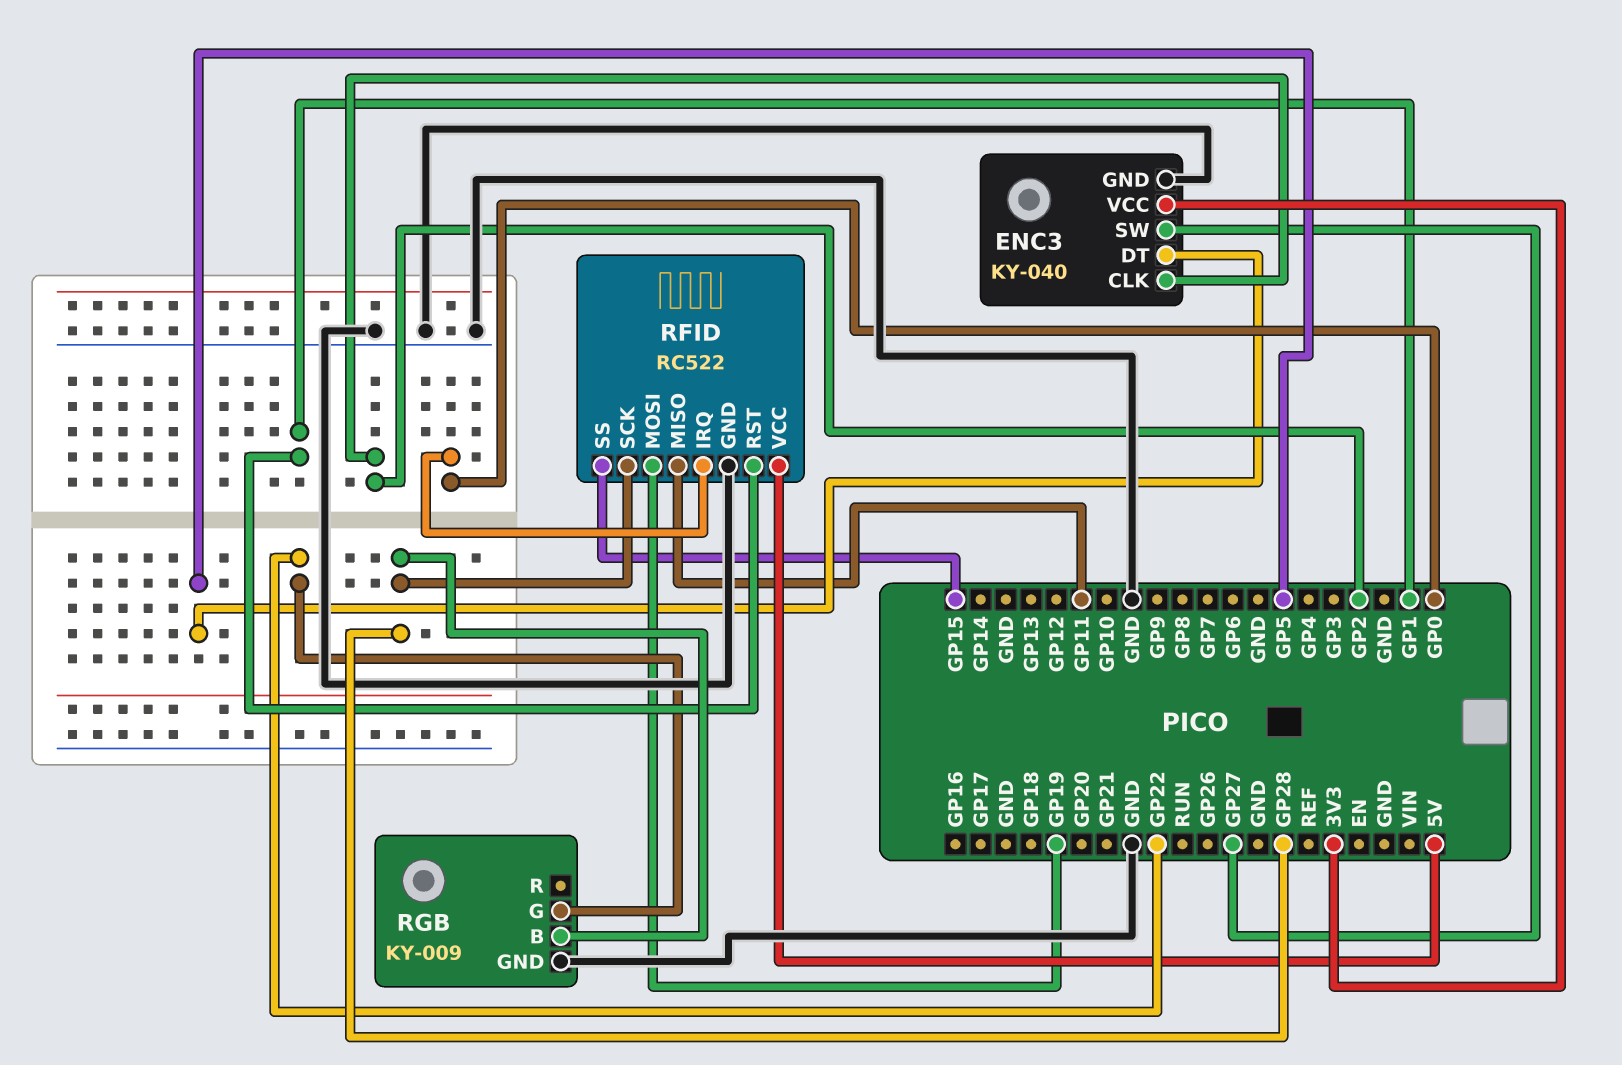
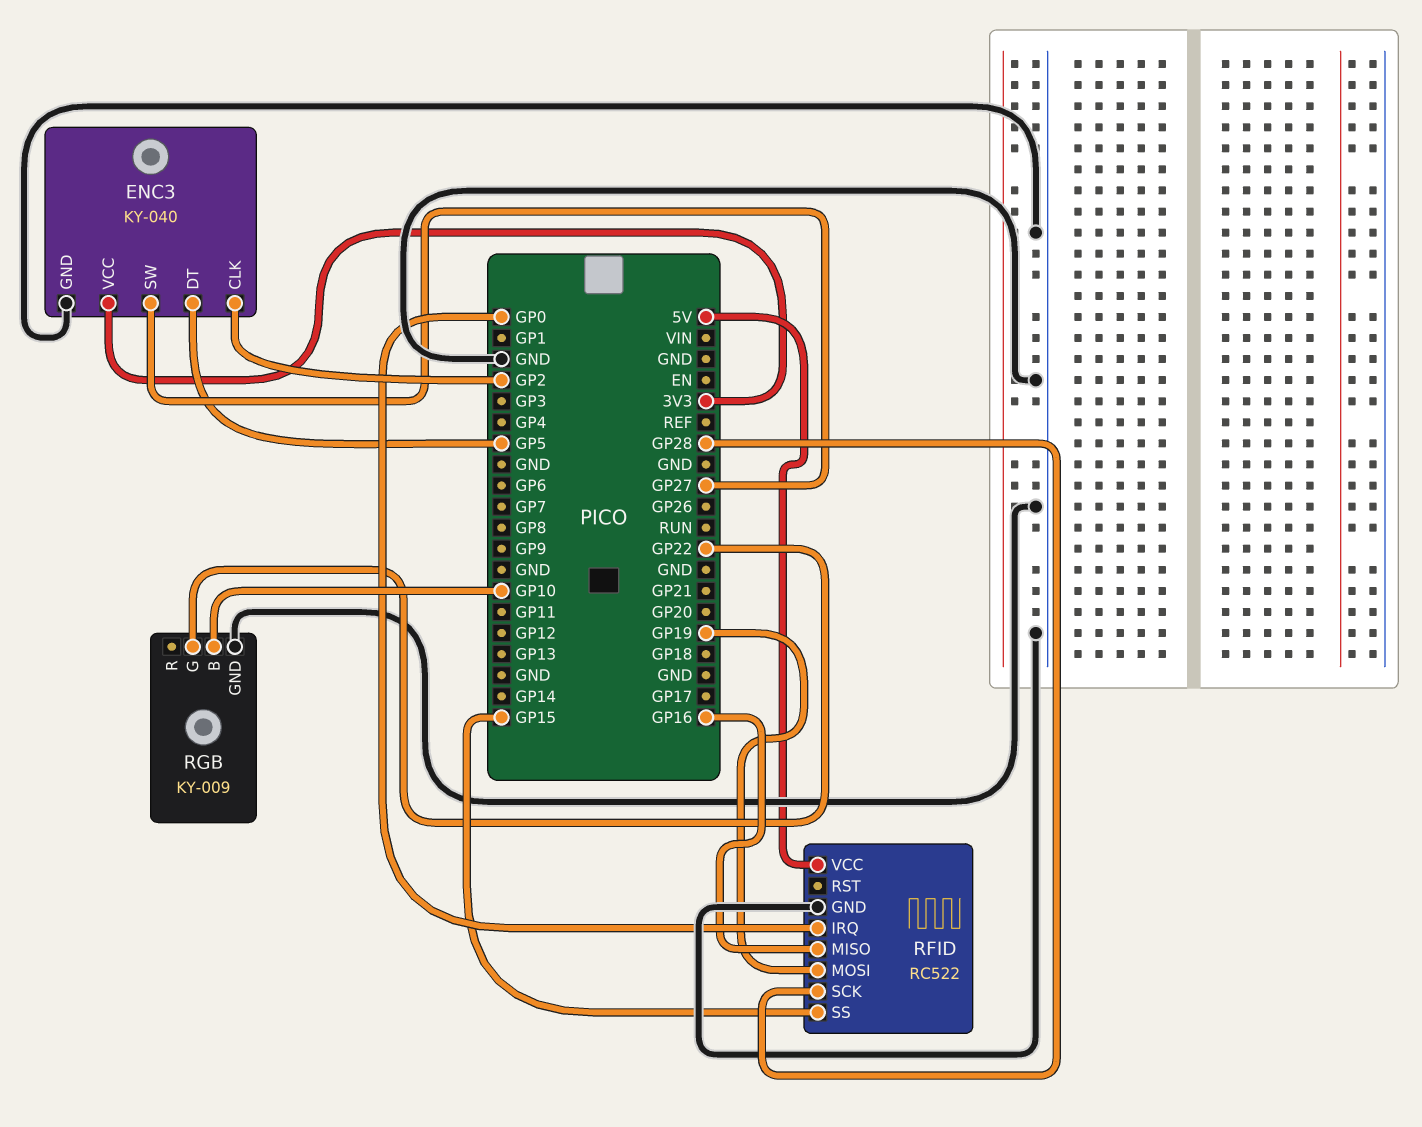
RFID pin MISO: GP11 -> GP16
RFID pin RST: GP1 -> none
RGB pin B: GP28 -> GP10

